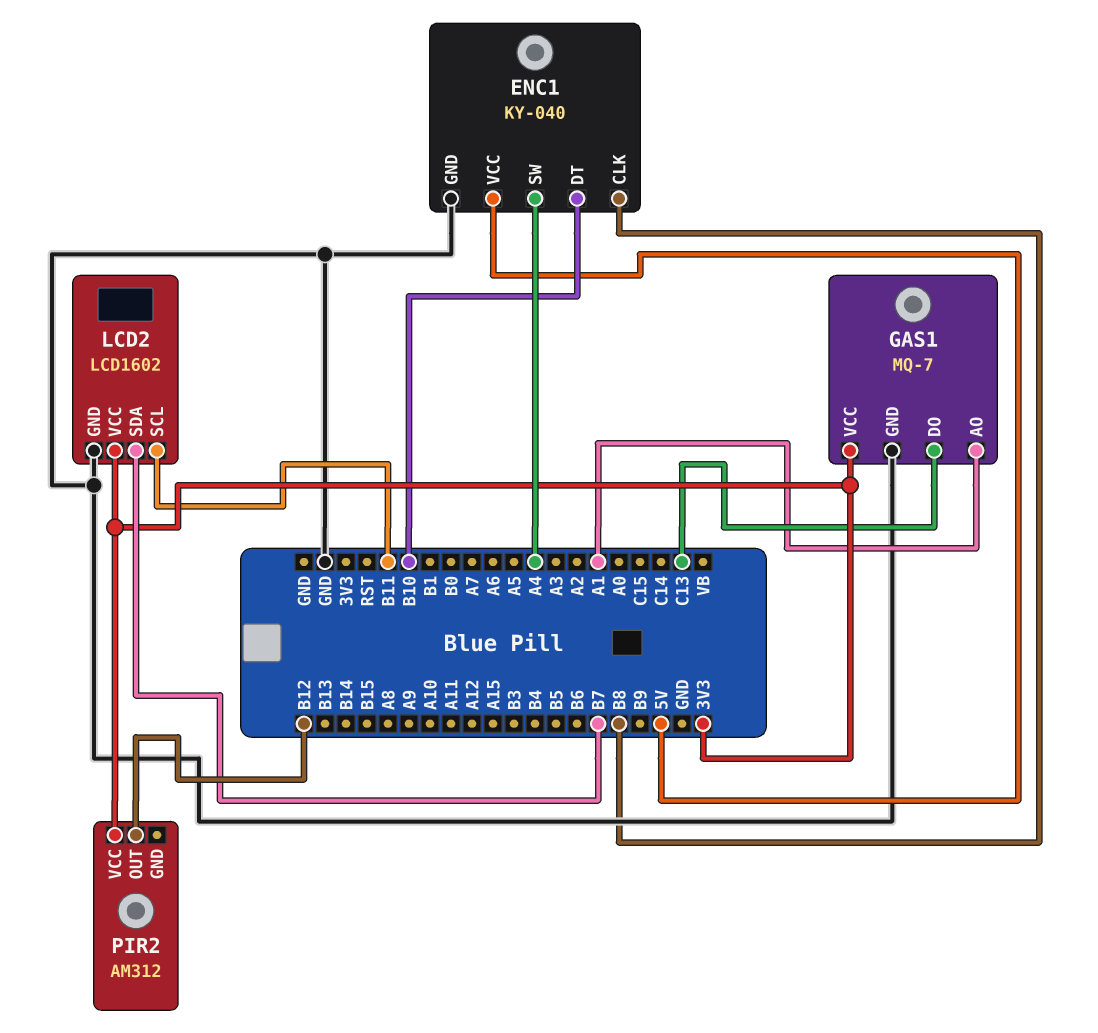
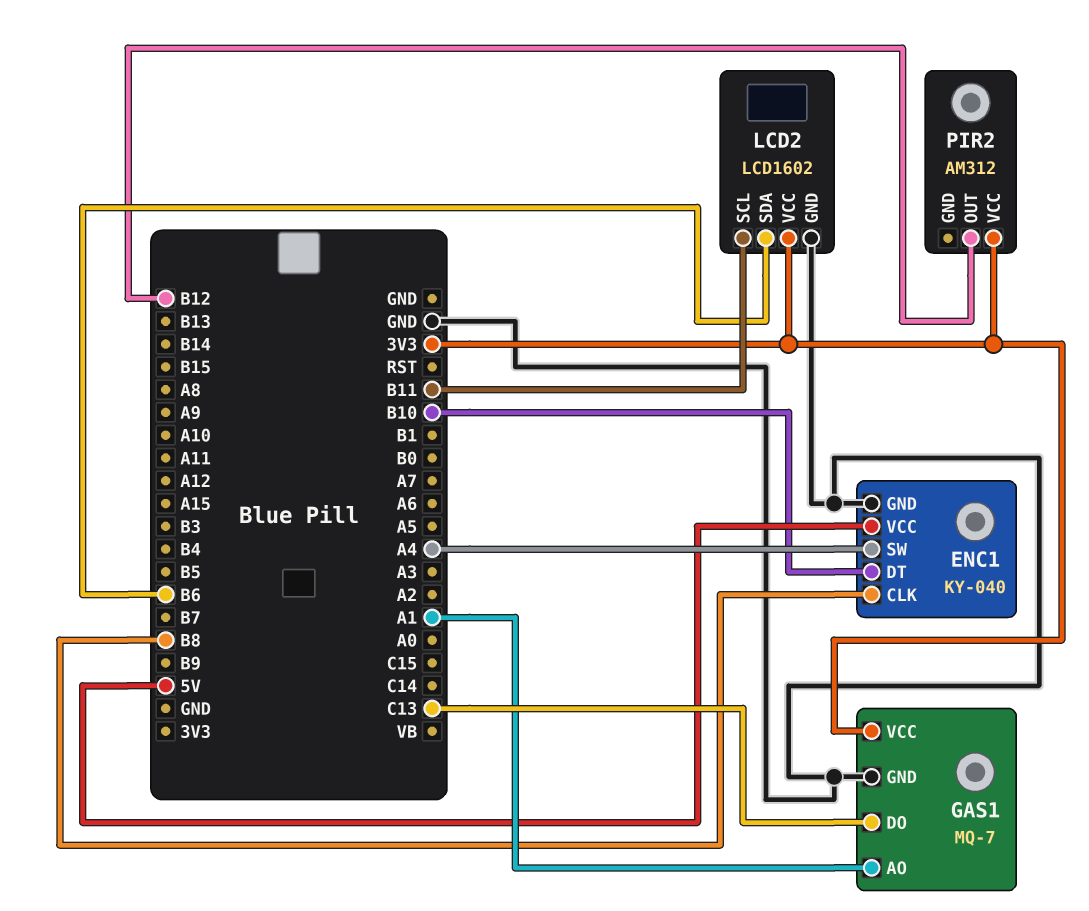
LCD2 pin SDA: B7 -> B6

